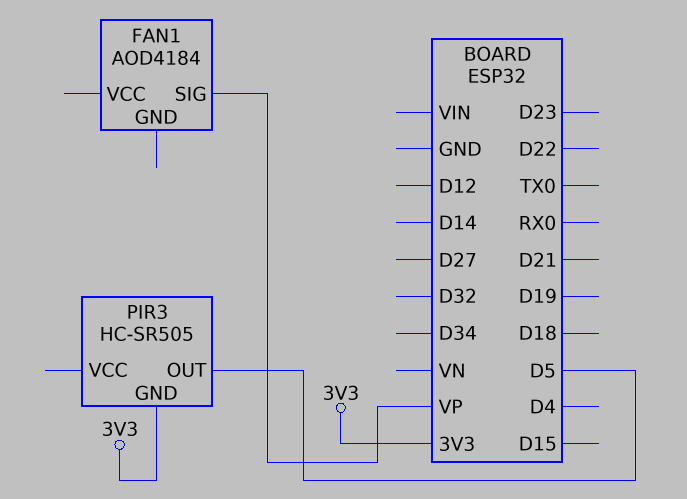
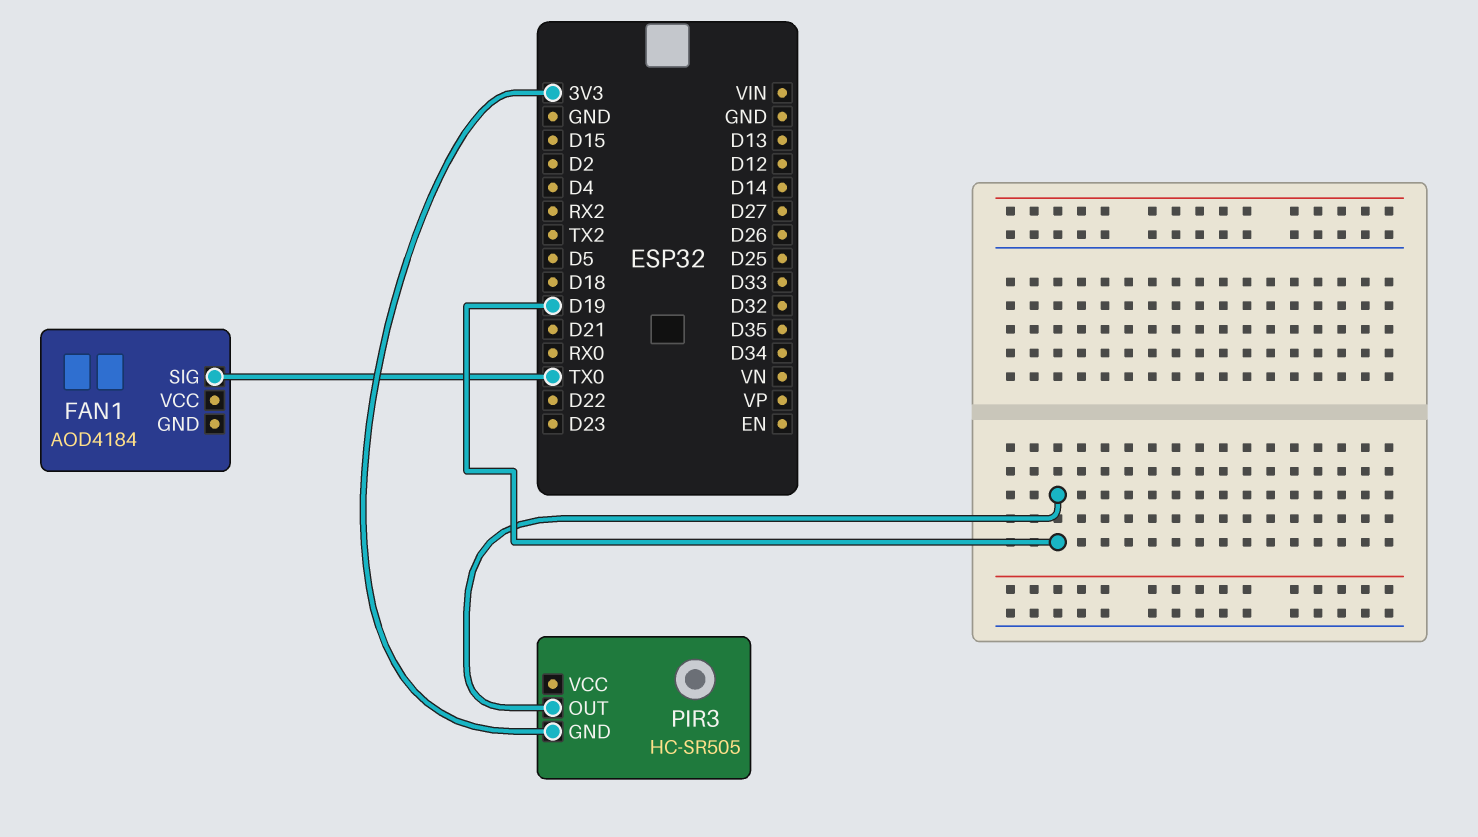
FAN1 pin SIG: VP -> TX0
PIR3 pin OUT: D5 -> D19

